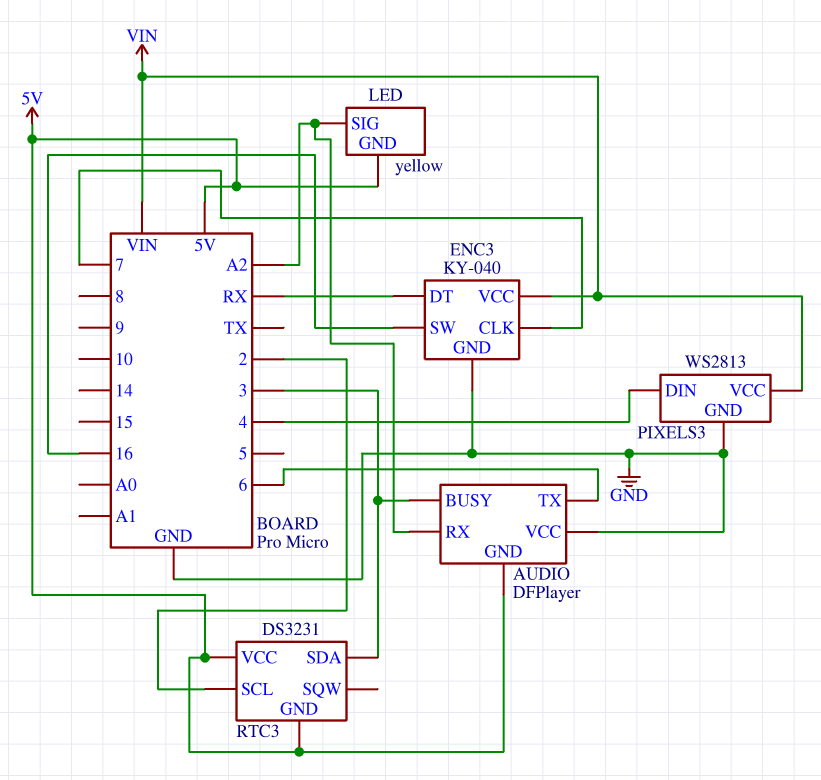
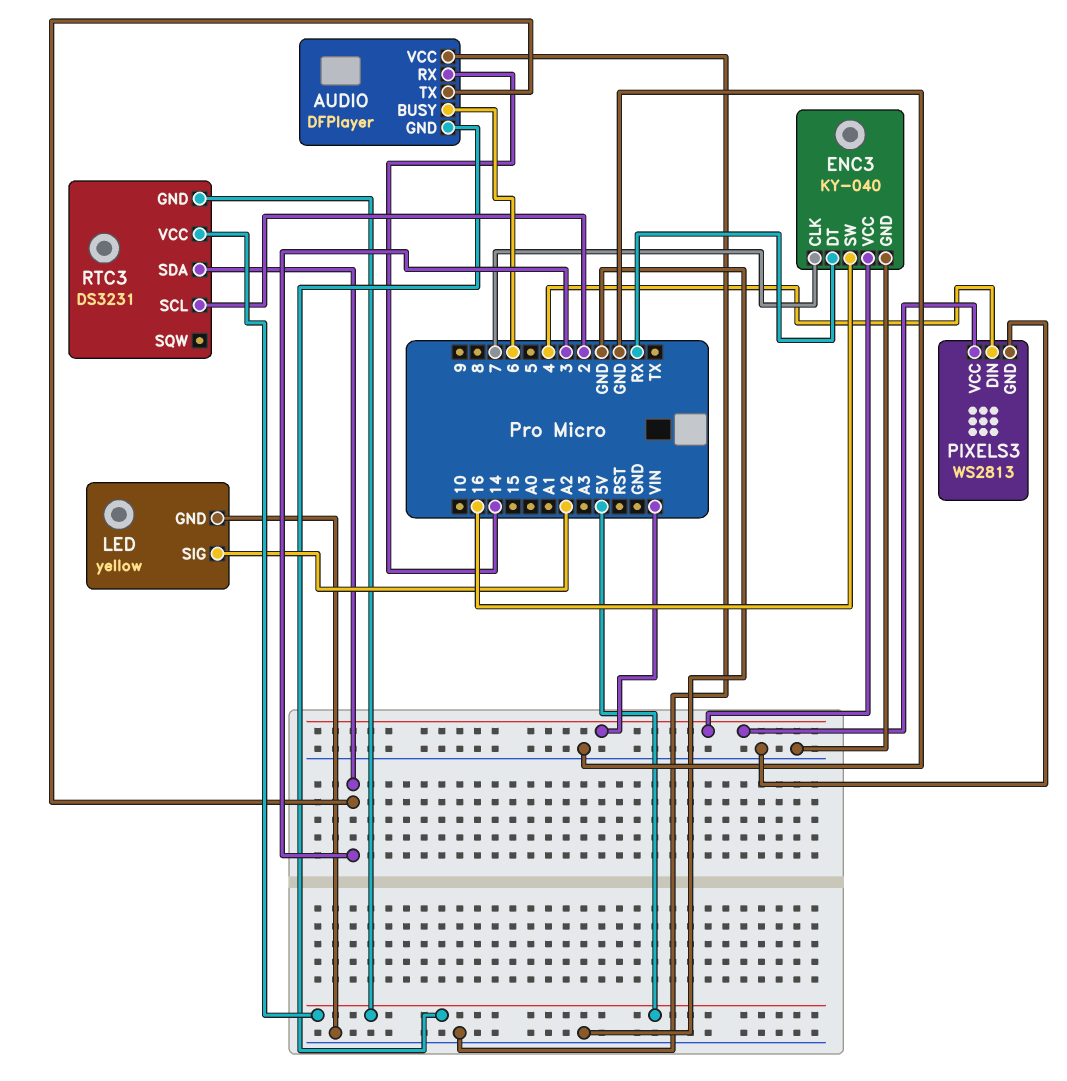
AUDIO pin BUSY: 3 -> 6
AUDIO pin RX: A2 -> 14
AUDIO pin TX: 6 -> 3
LED pin GND: 5V -> GND

